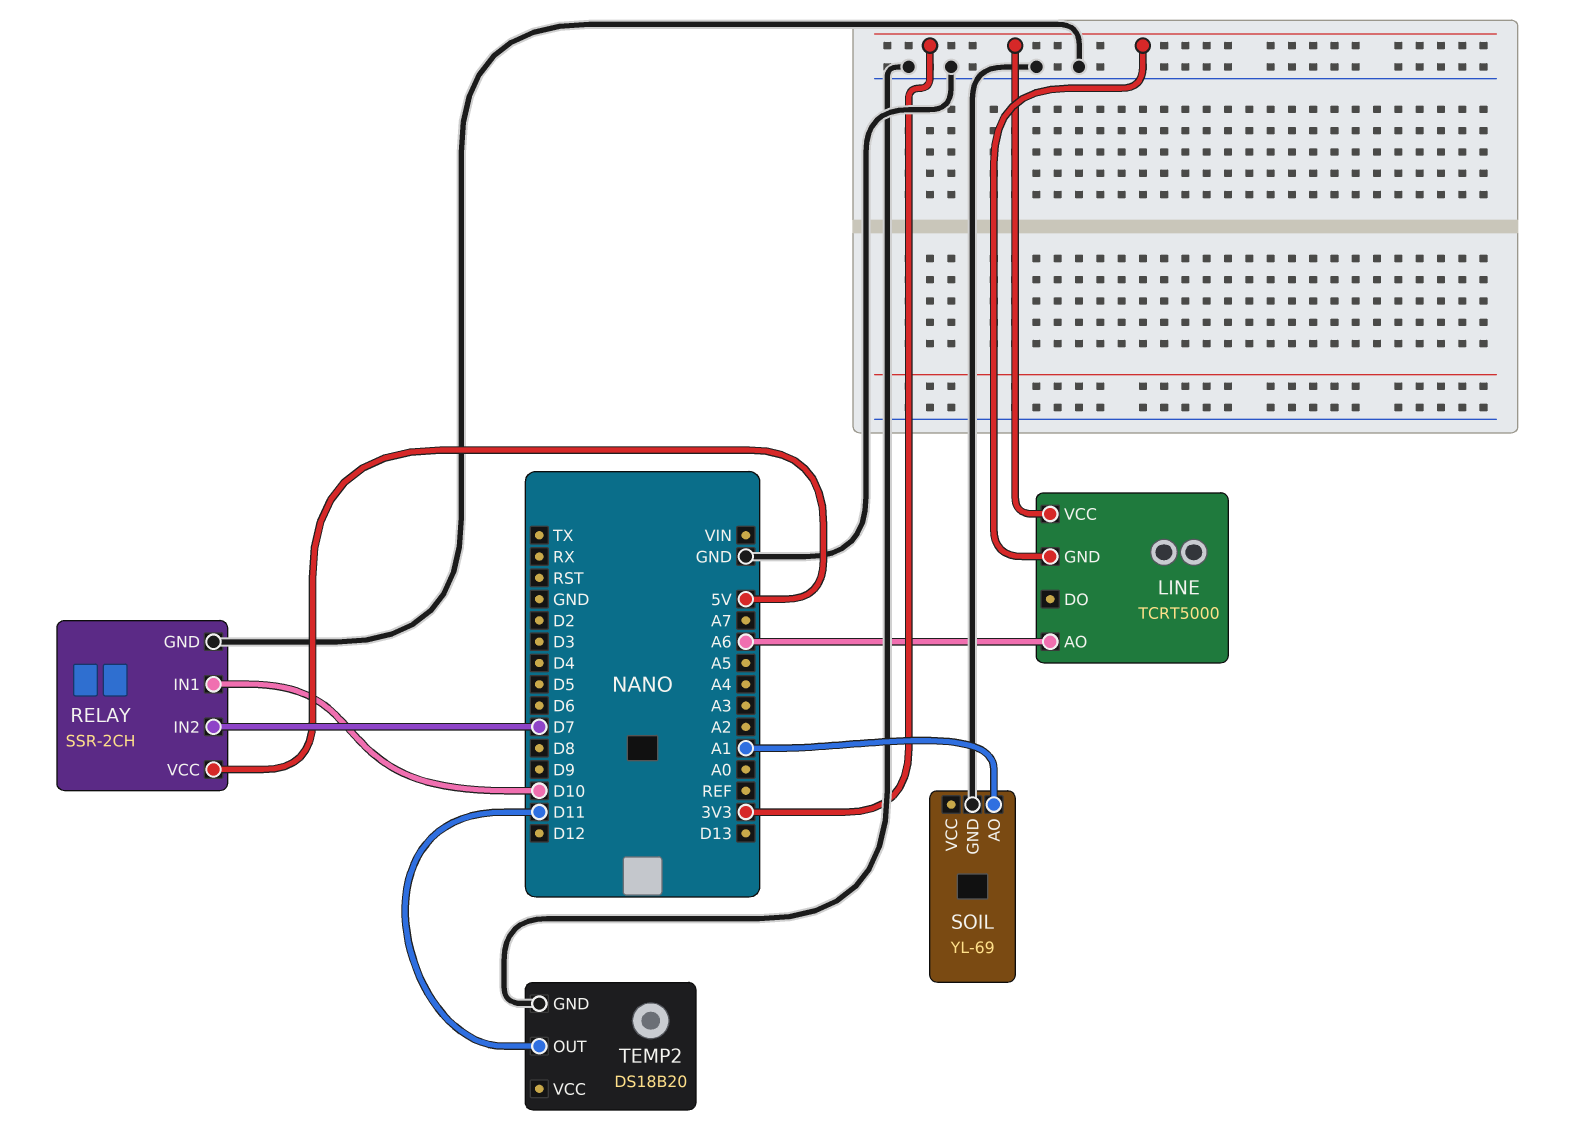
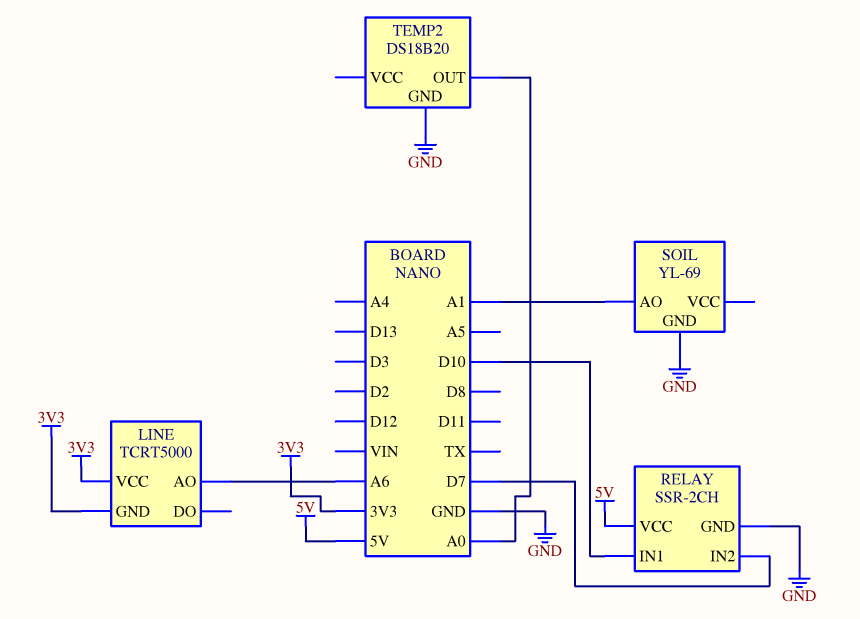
TEMP2 pin OUT: D11 -> A0

